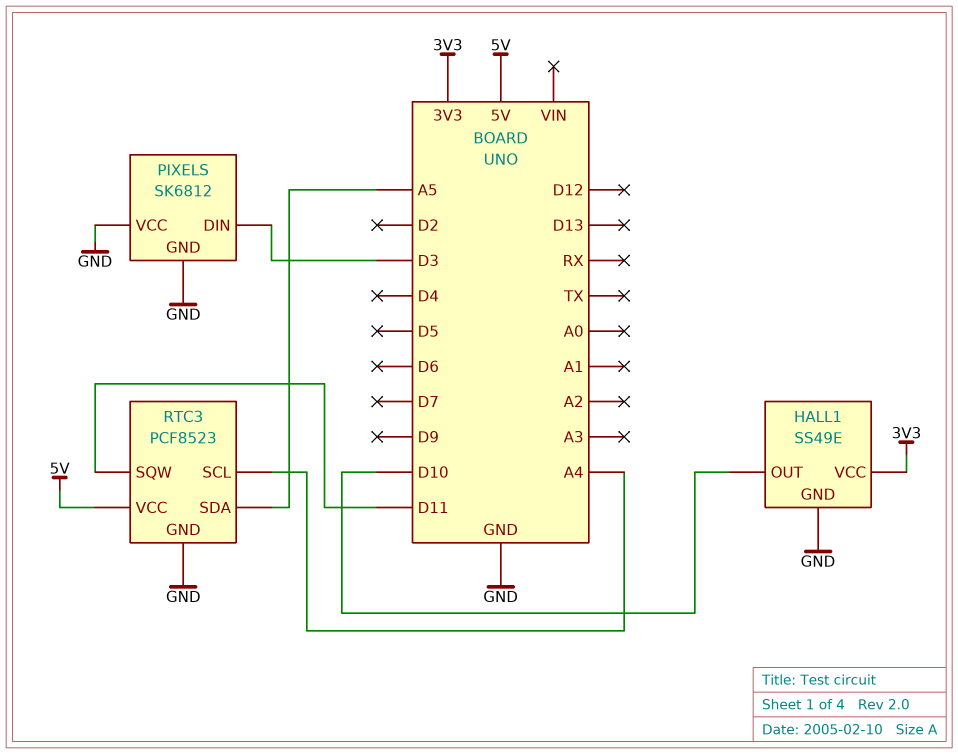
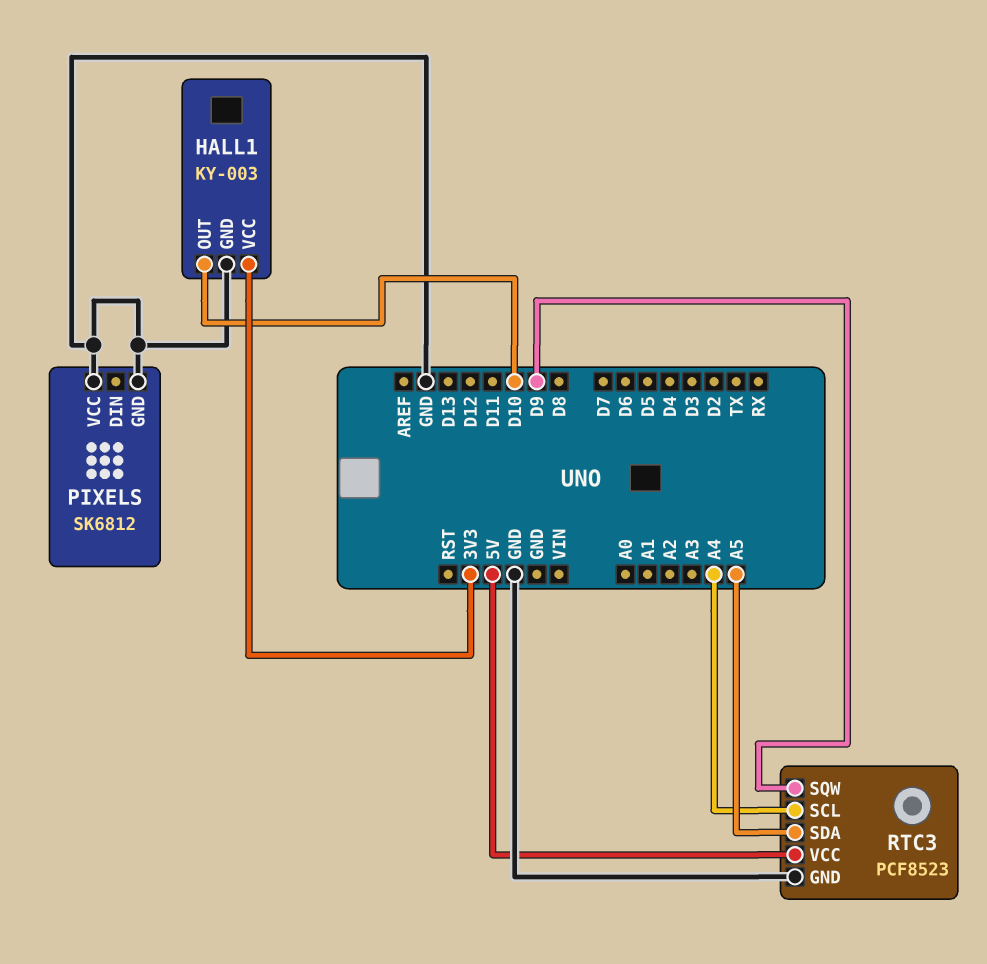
HALL1: SS49E -> KY-003
PIXELS pin DIN: D3 -> none
RTC3 pin SQW: D11 -> D9

